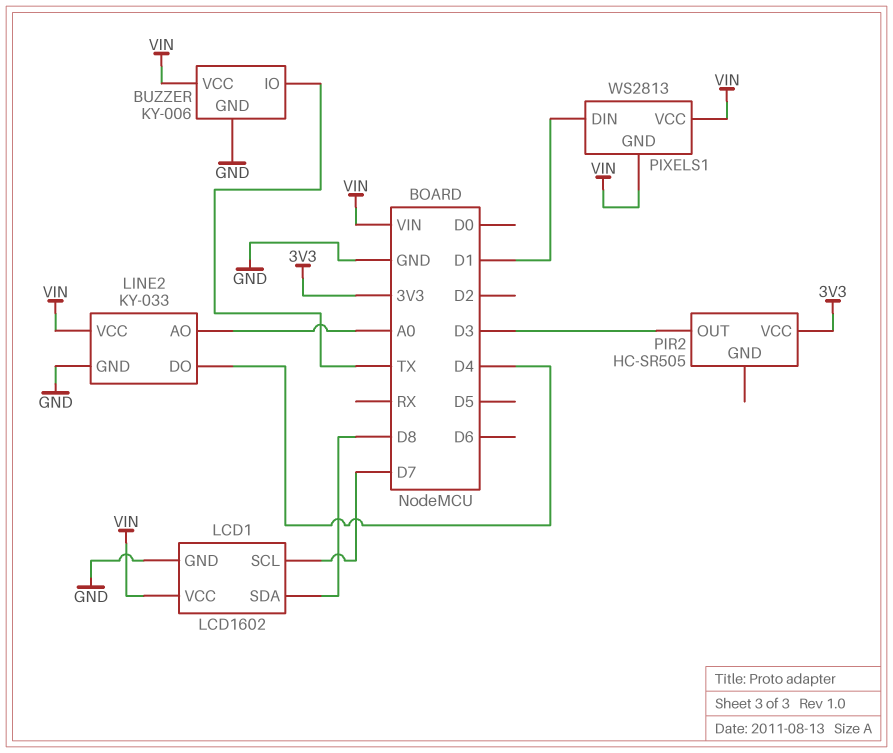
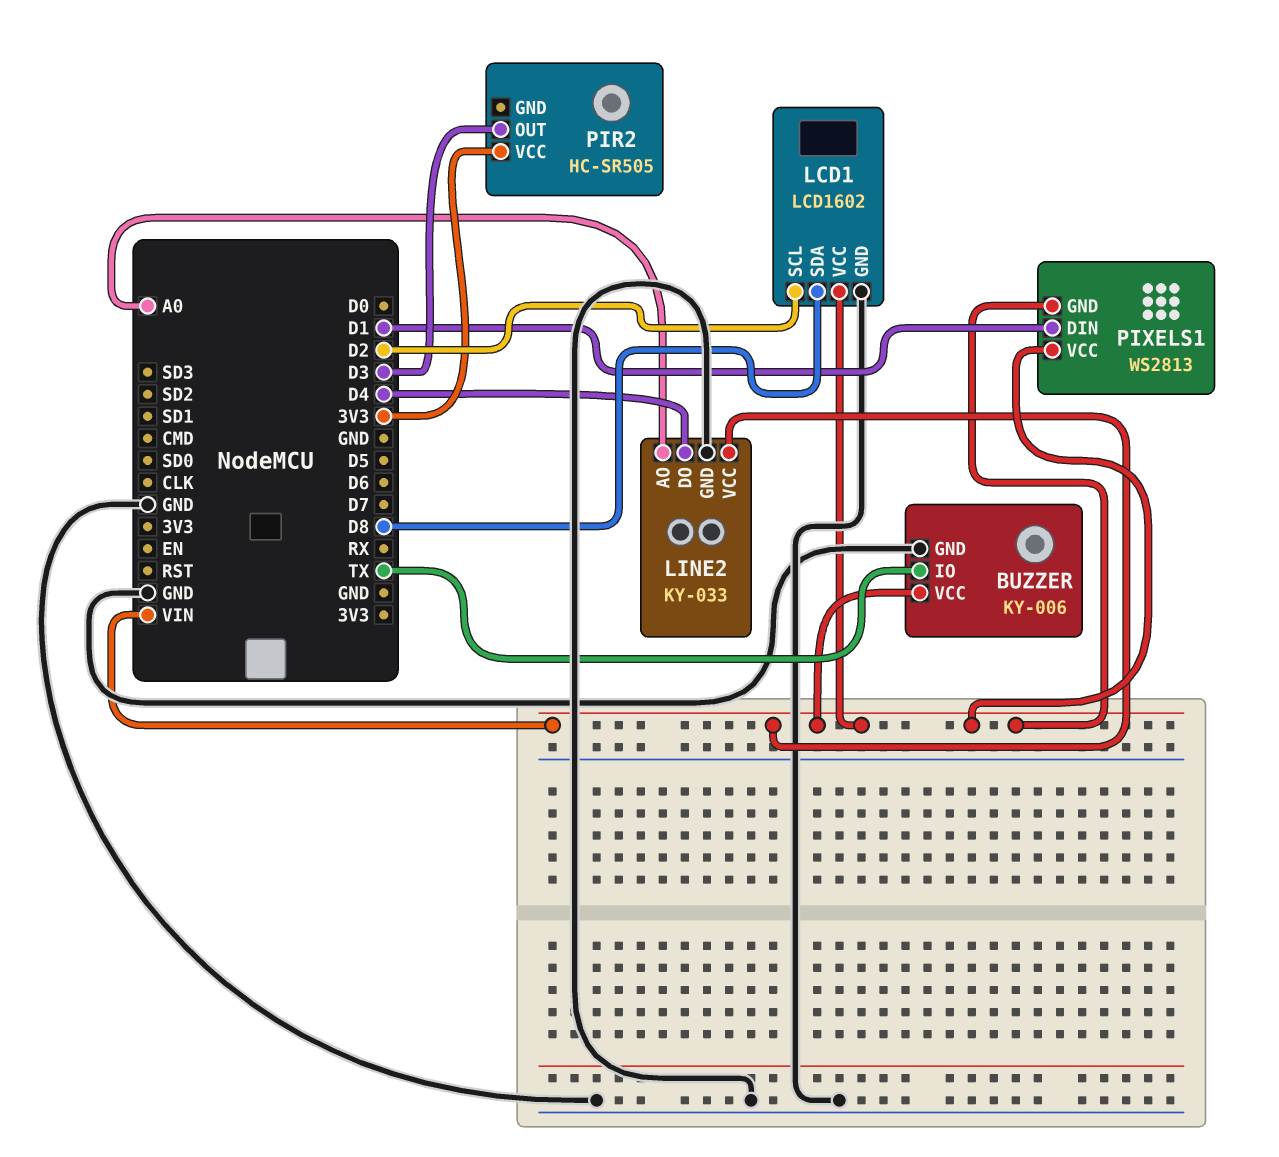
LCD1 pin SCL: D7 -> D2

